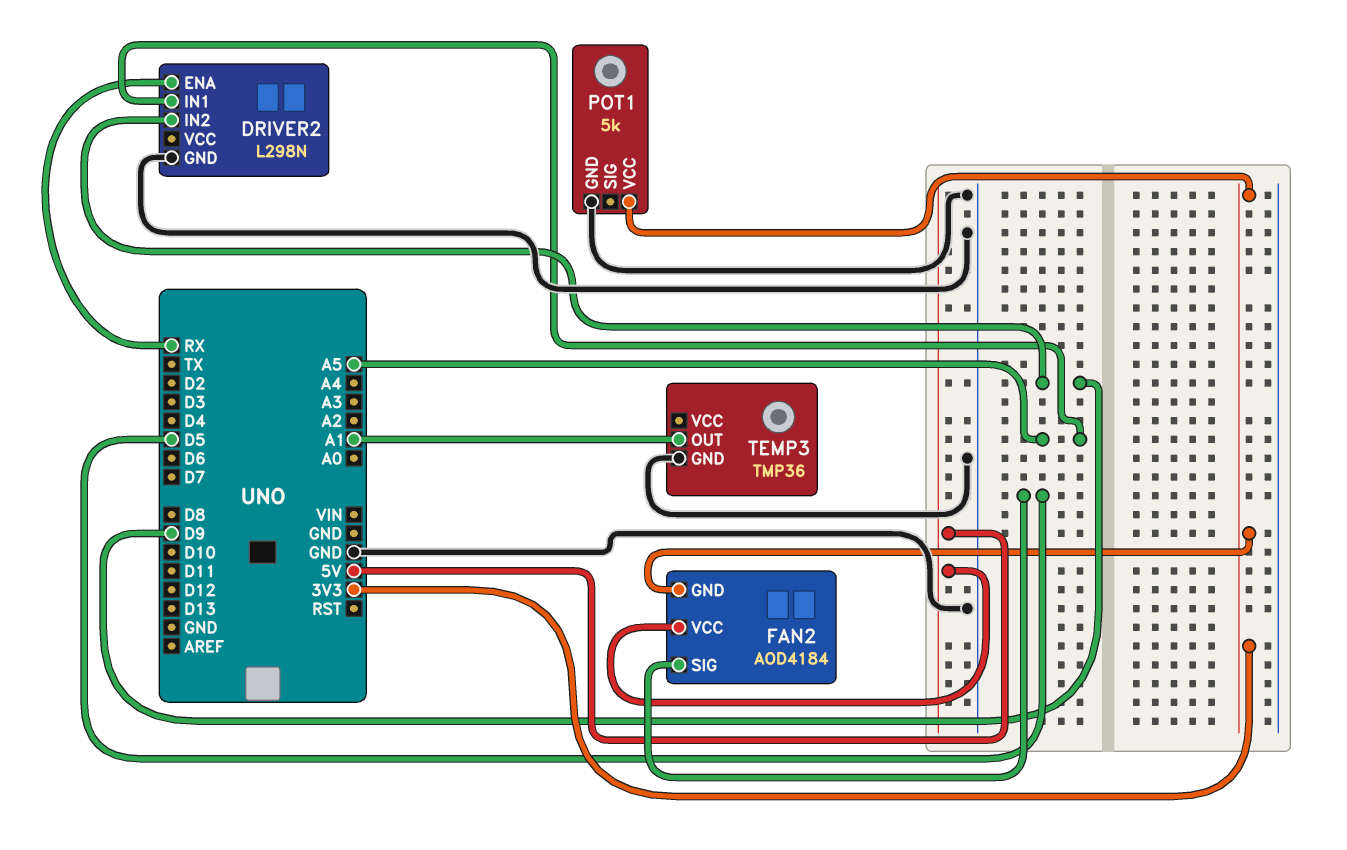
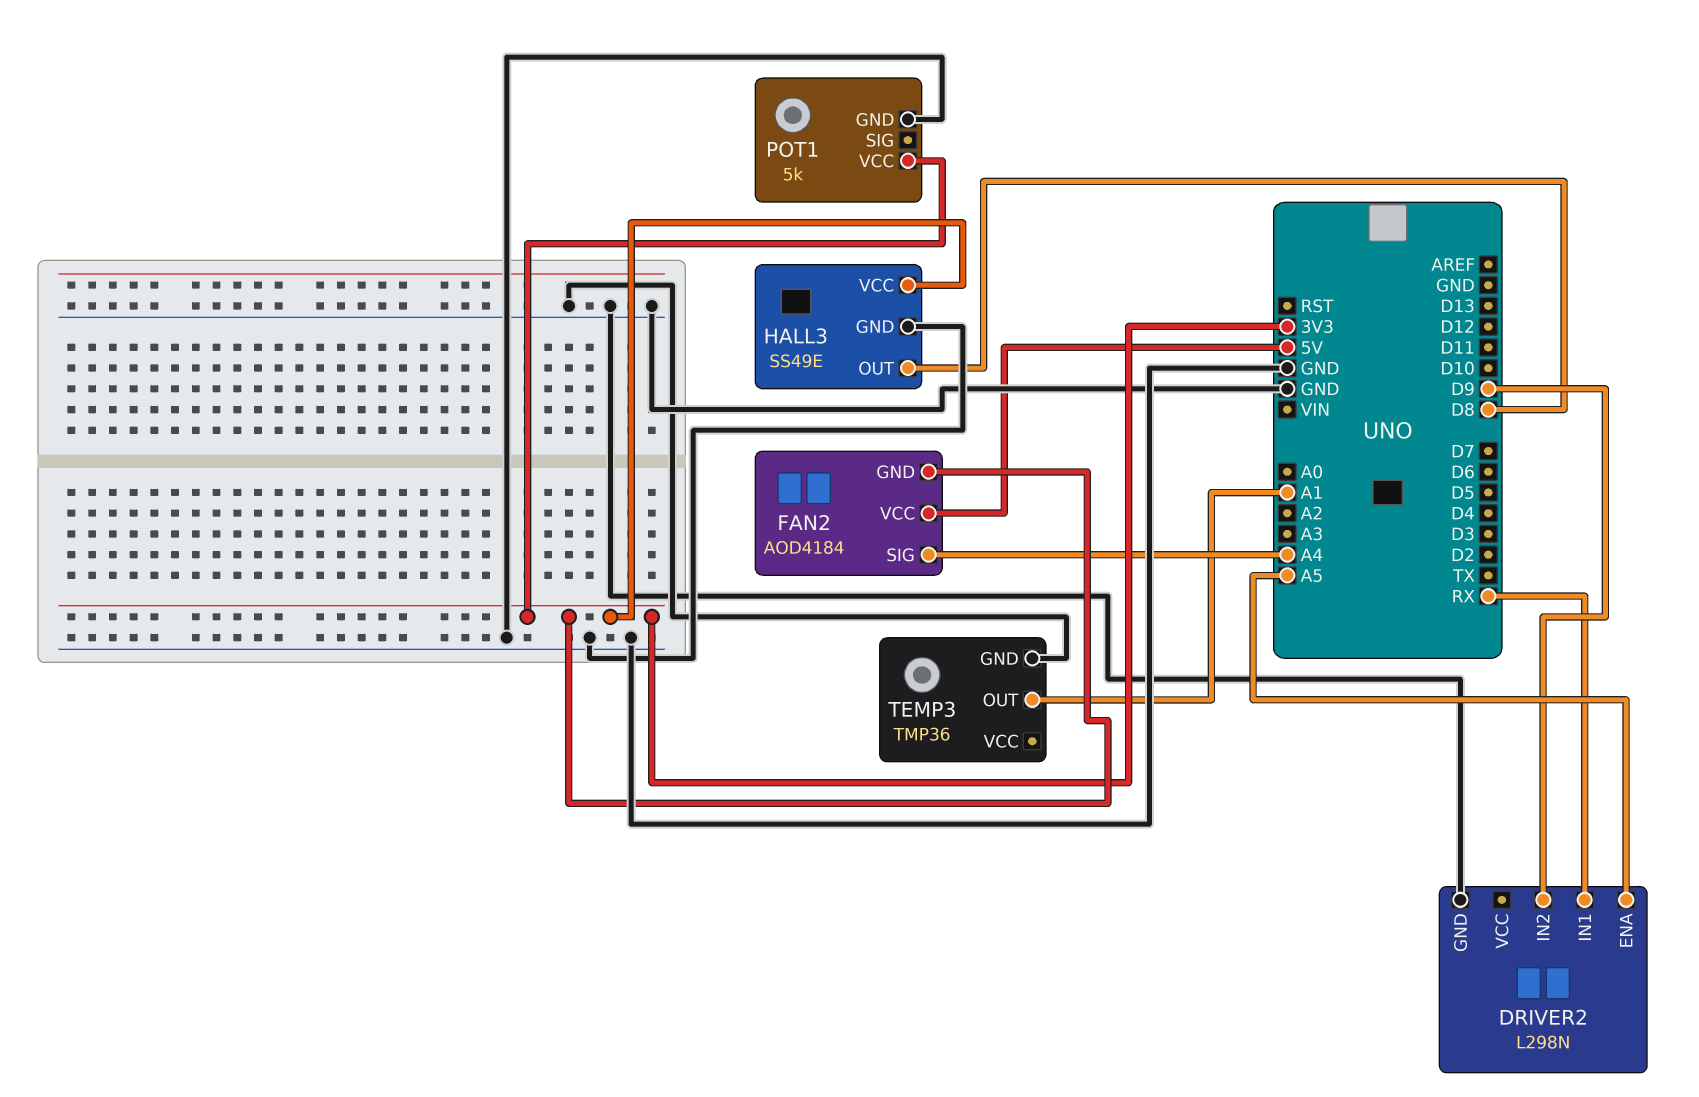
DRIVER2 pin ENA: RX -> A5
DRIVER2 pin IN1: A5 -> RX
FAN2 pin SIG: D5 -> A4
HALL3: none -> SS49E
HALL3 pin GND: none -> GND
HALL3 pin OUT: none -> D8
HALL3 pin VCC: none -> 3V3

